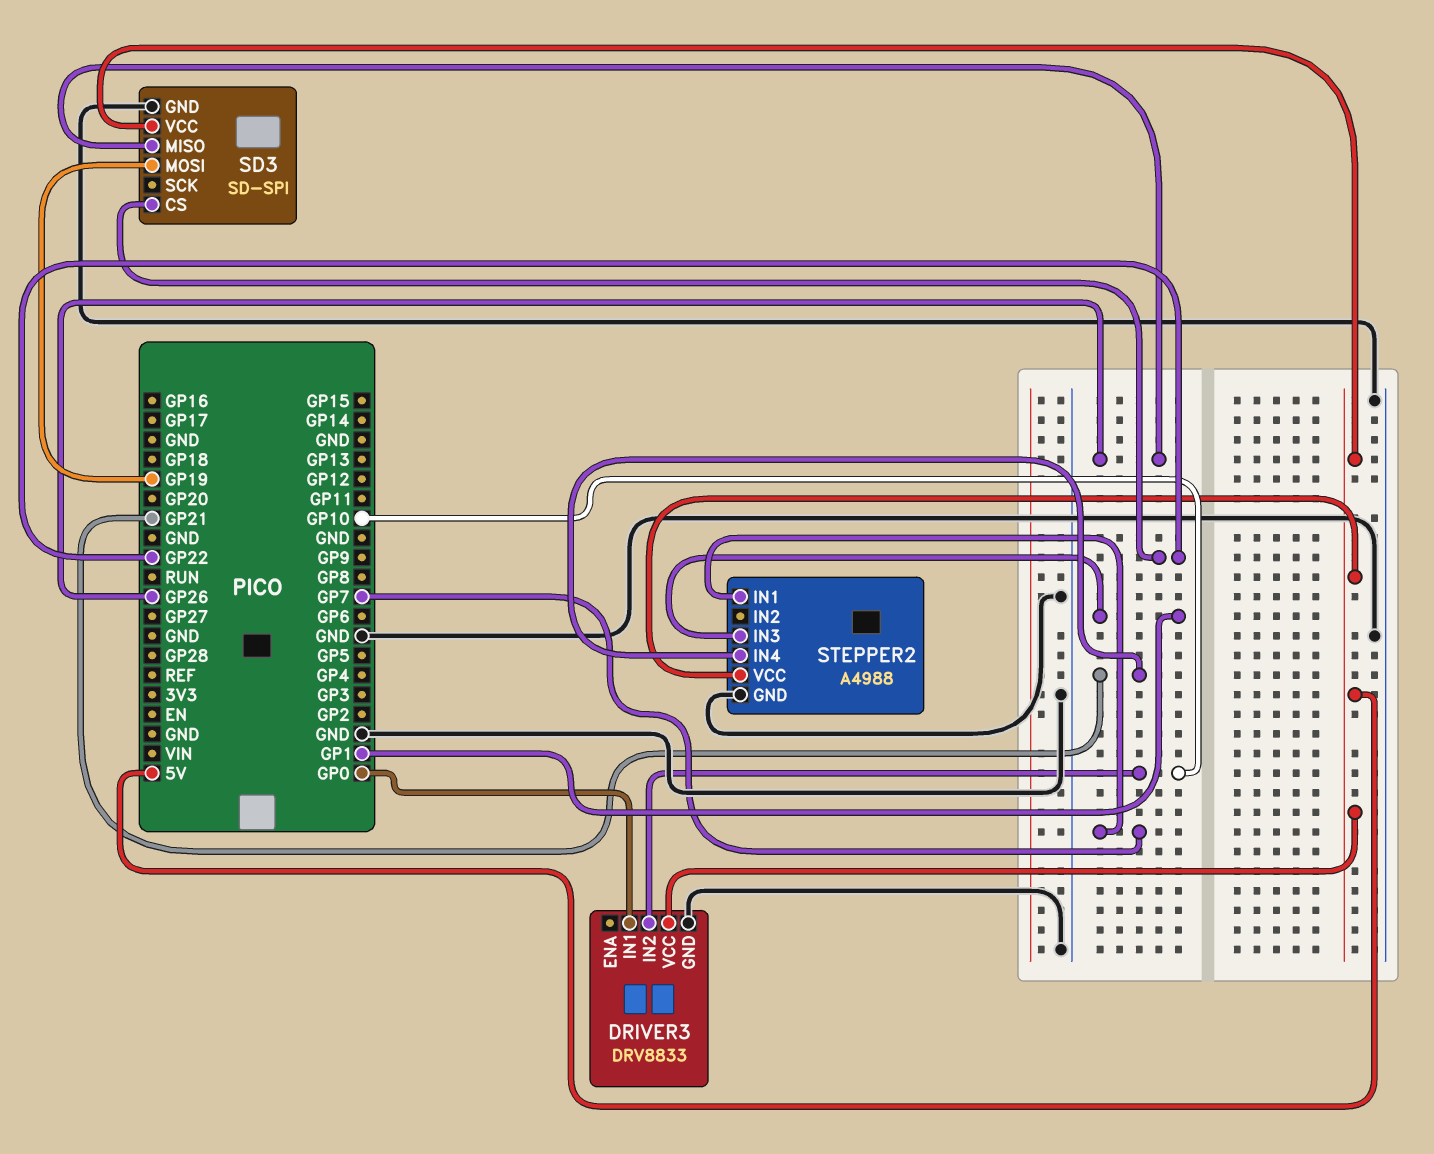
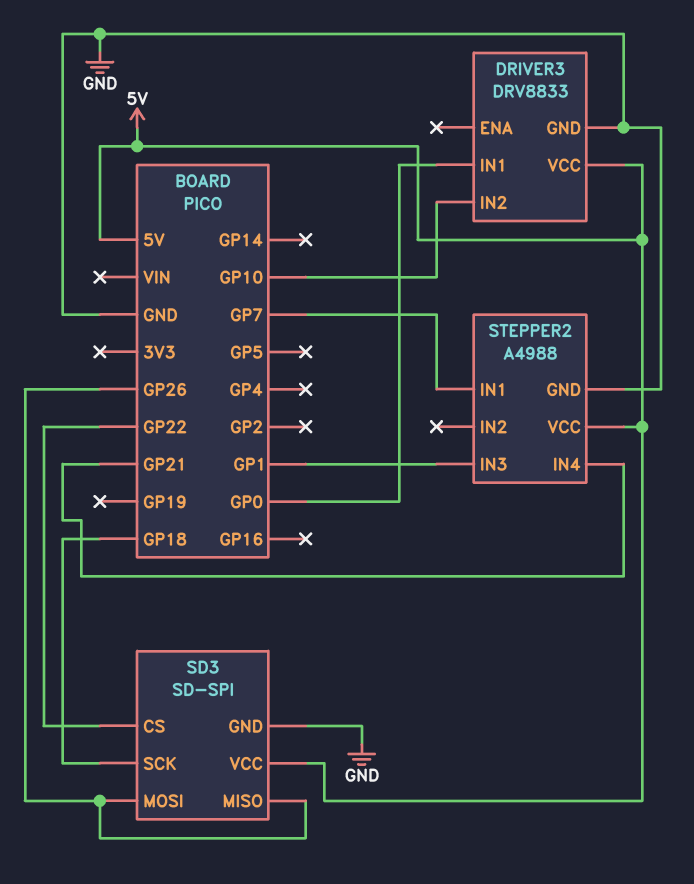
SD3 pin MOSI: GP19 -> GP26
SD3 pin SCK: none -> GP18

